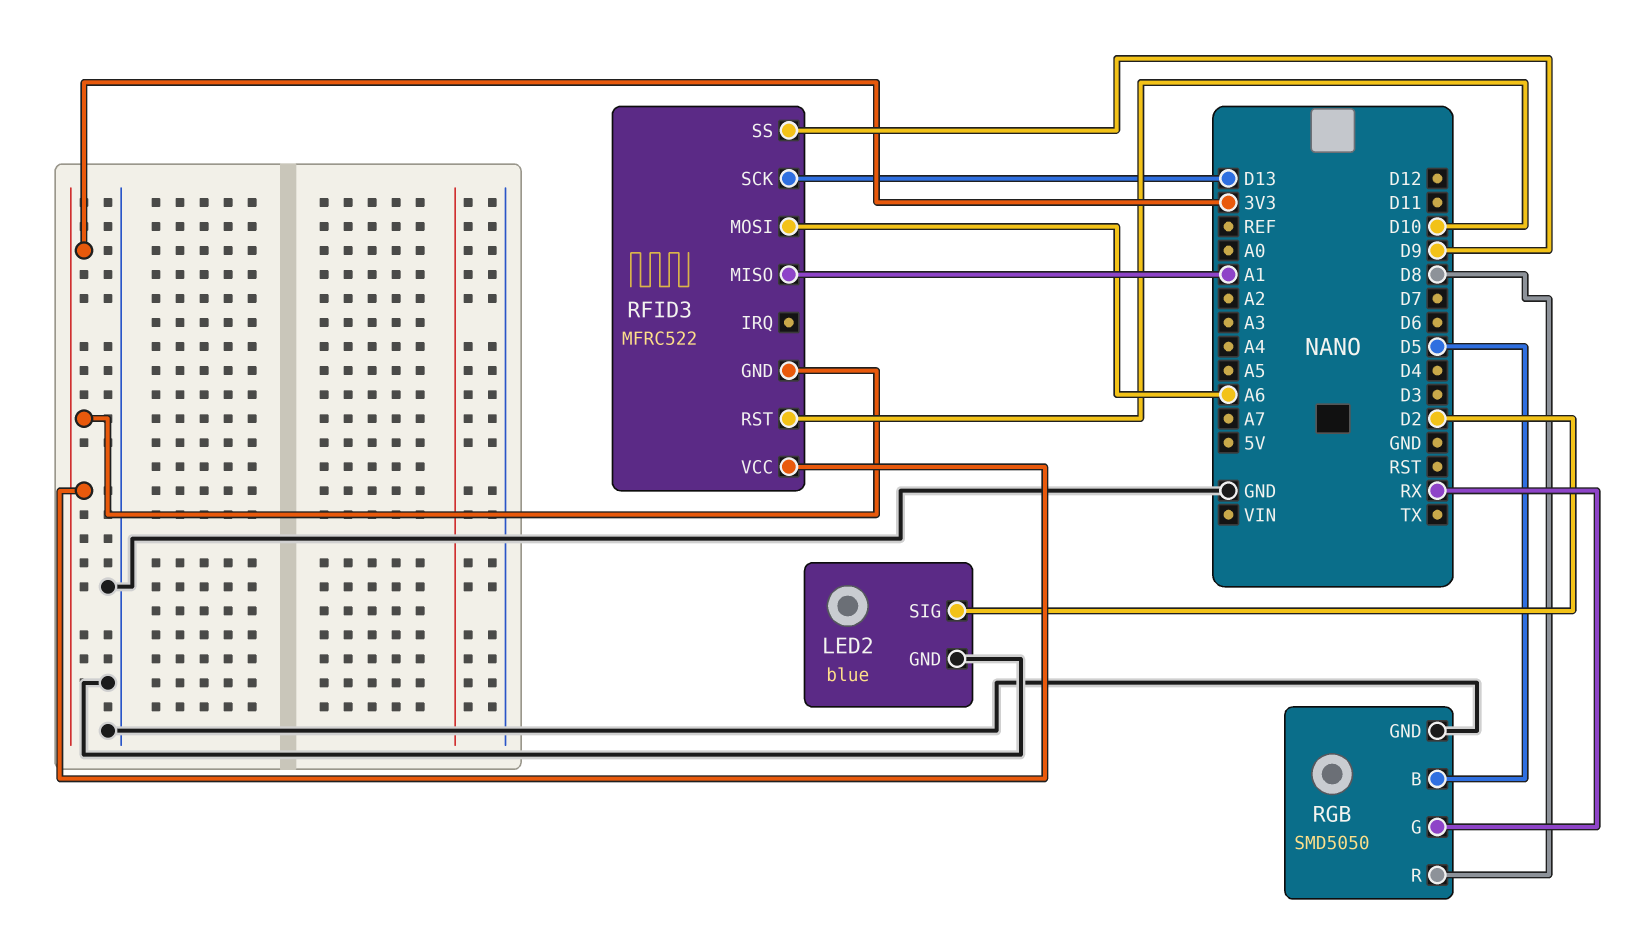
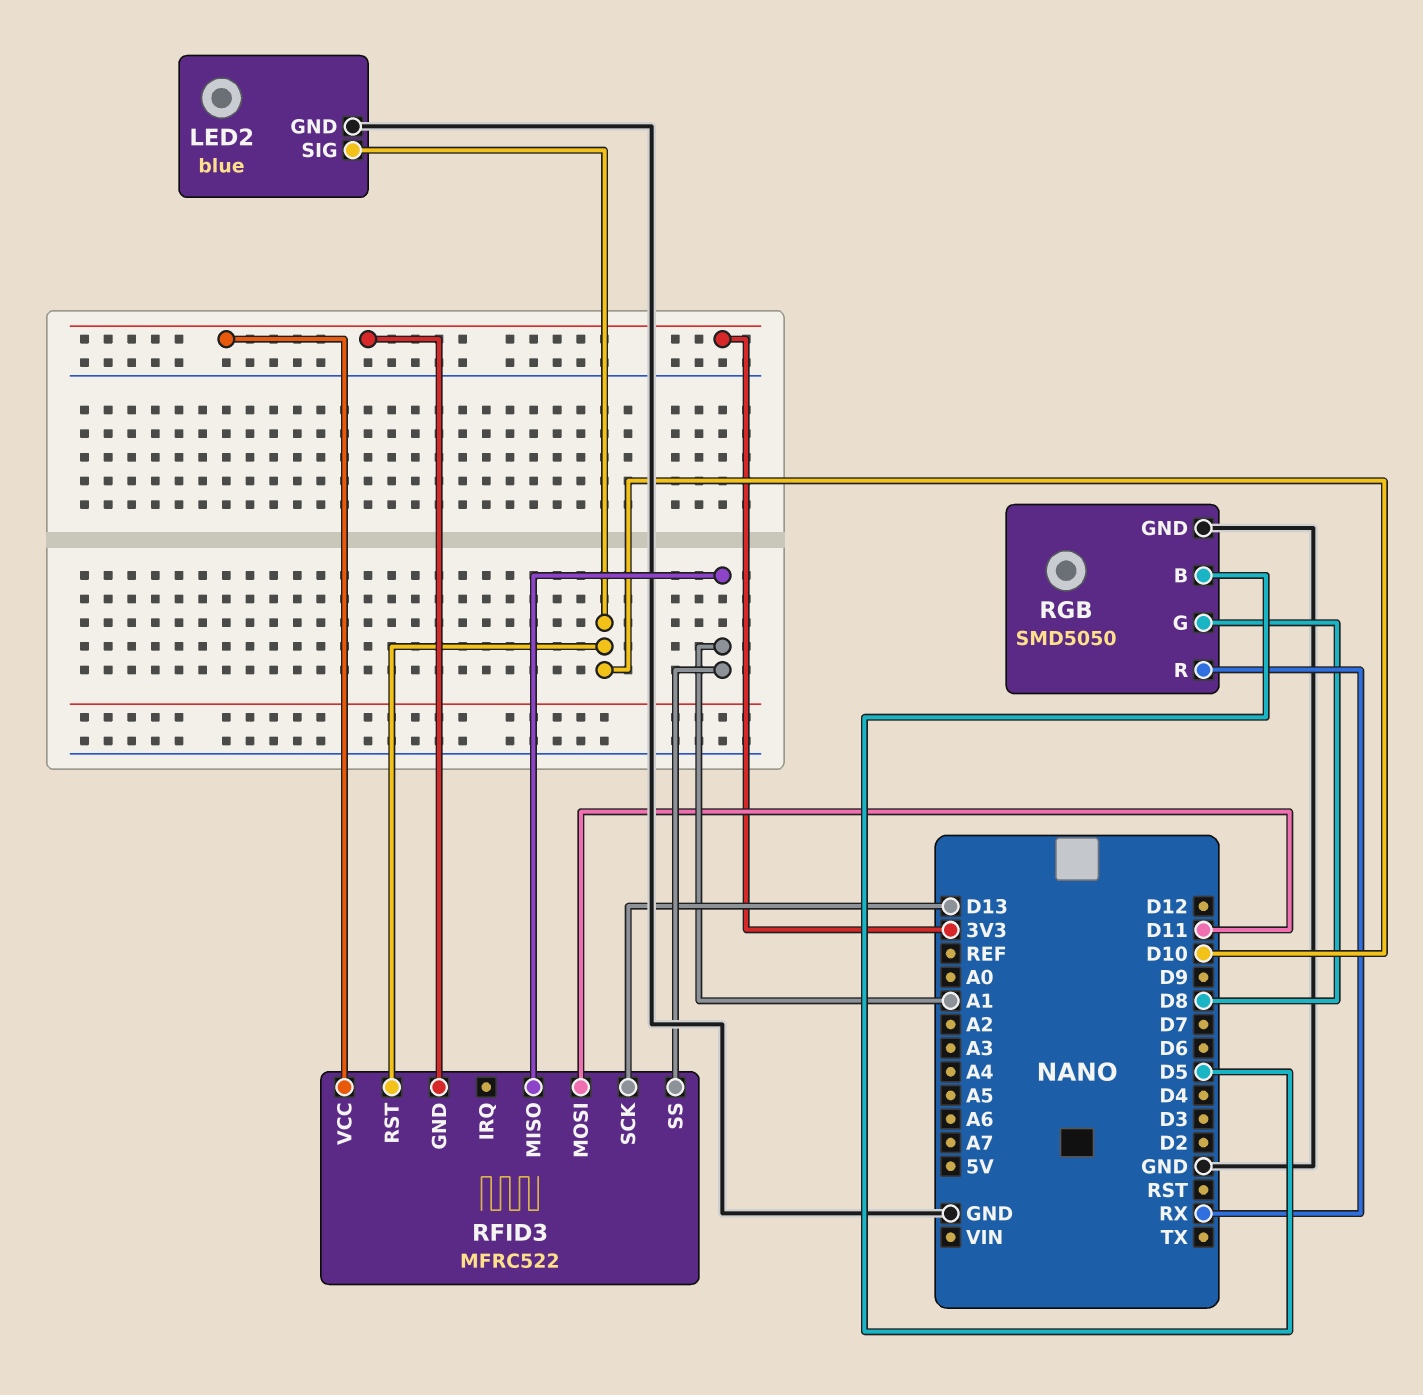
LED2 pin SIG: D2 -> D10
RFID3 pin MOSI: A6 -> D11
RFID3 pin SS: D9 -> A1
RGB pin G: RX -> D8
RGB pin R: D8 -> RX

